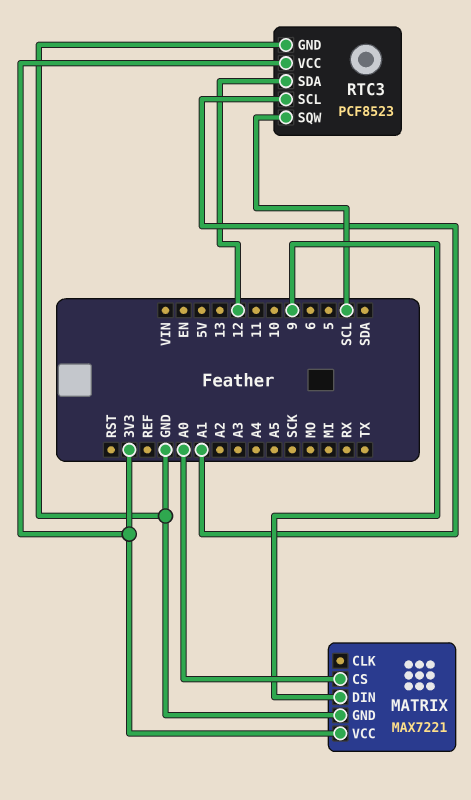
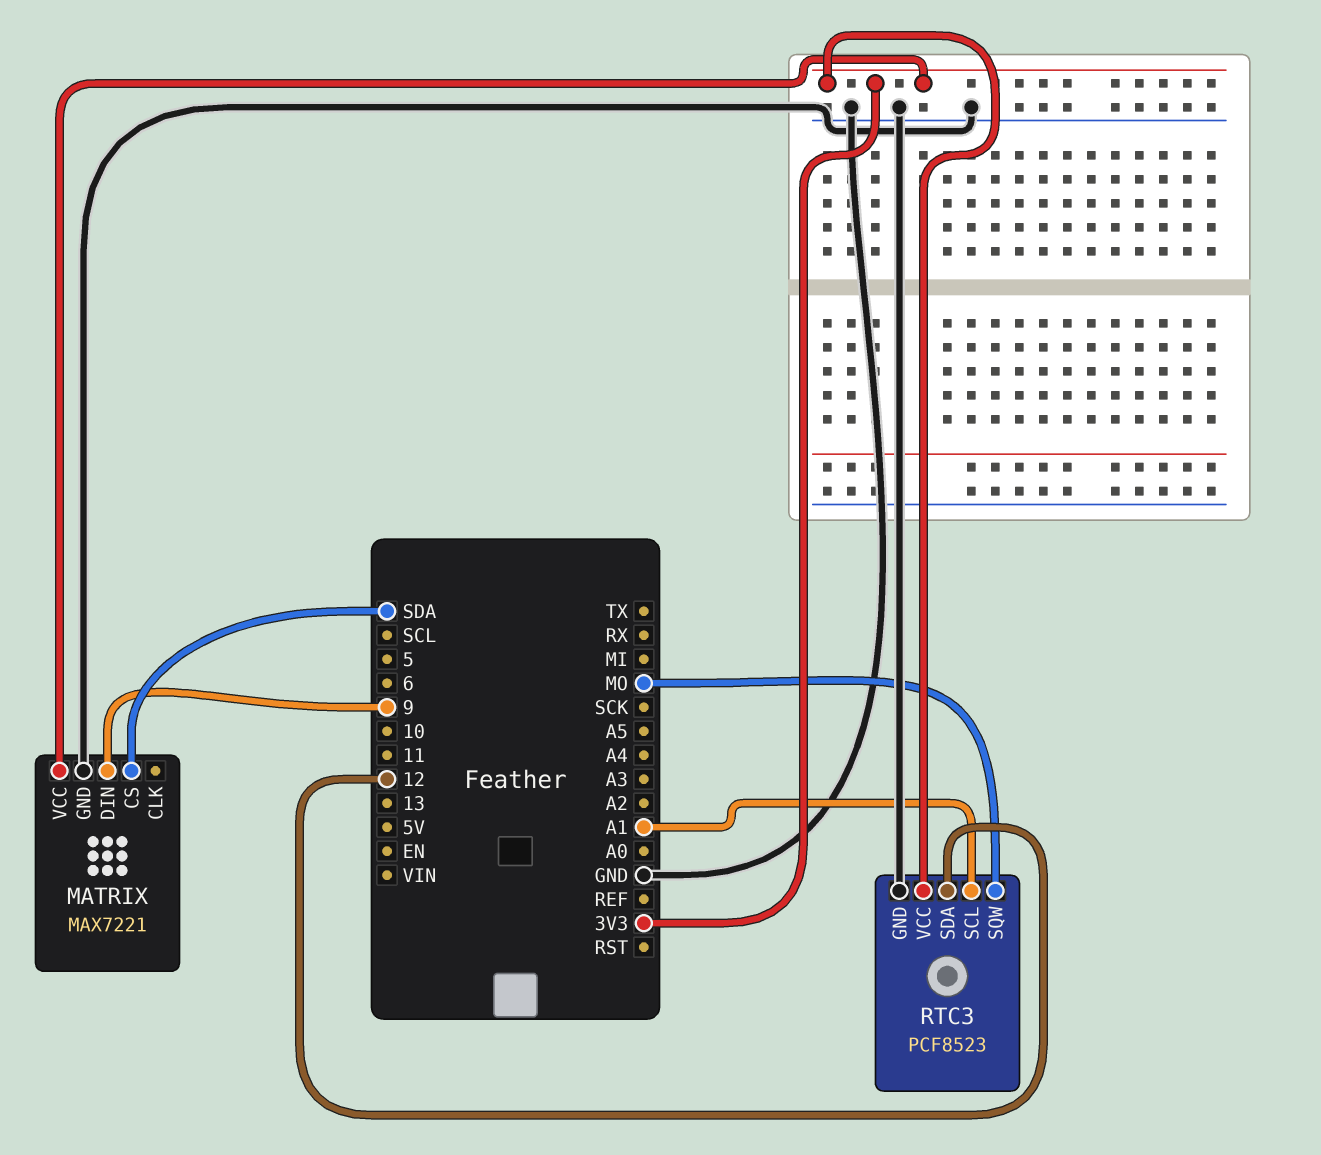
MATRIX pin CS: A0 -> SDA
RTC3 pin SQW: SCL -> MO

